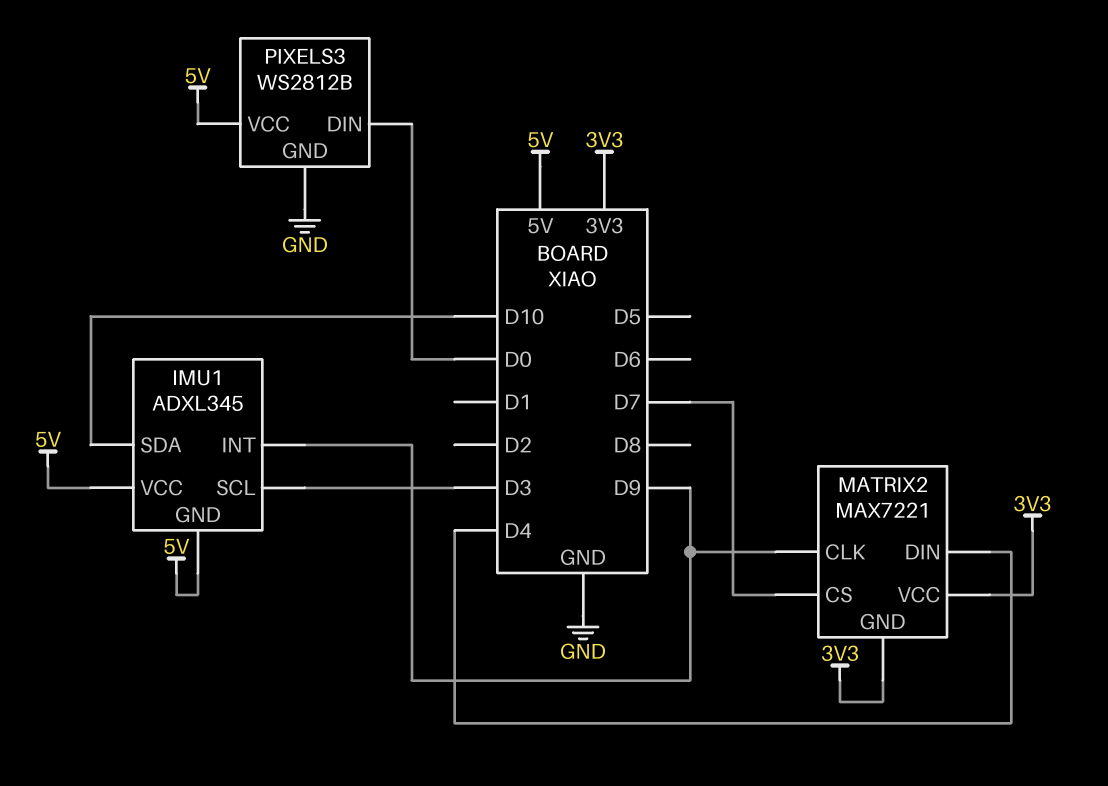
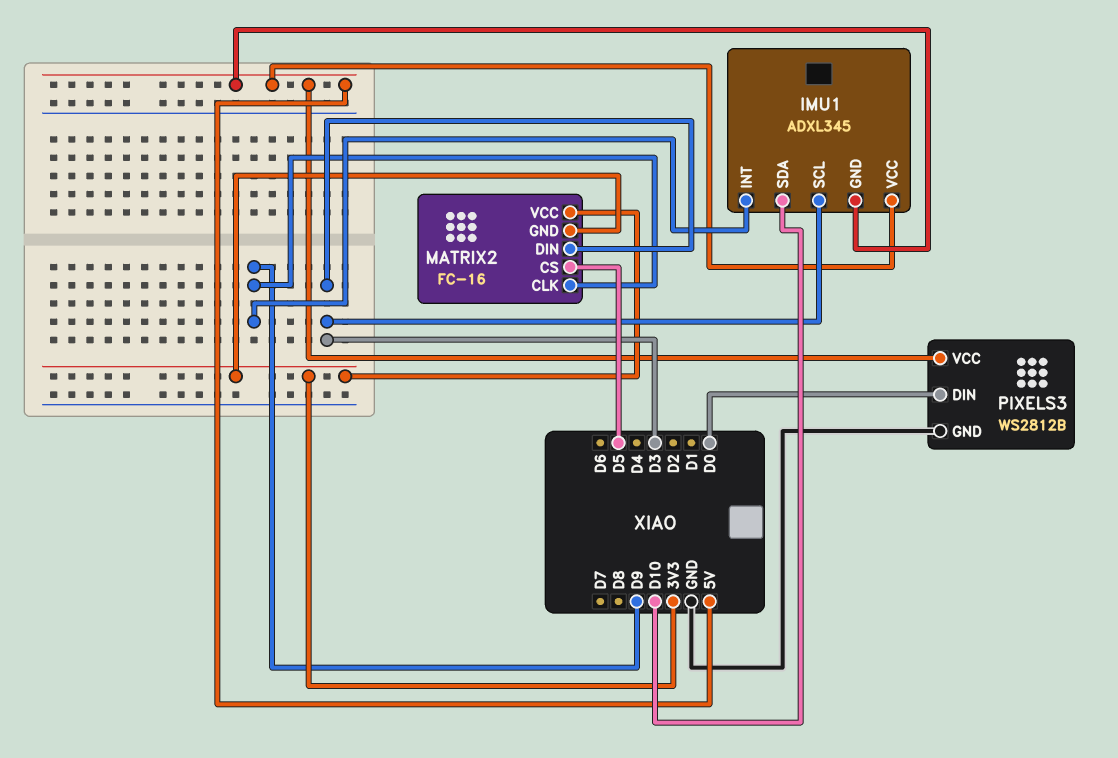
MATRIX2: MAX7221 -> FC-16
MATRIX2 pin CS: D7 -> D5
MATRIX2 pin DIN: D4 -> D3

